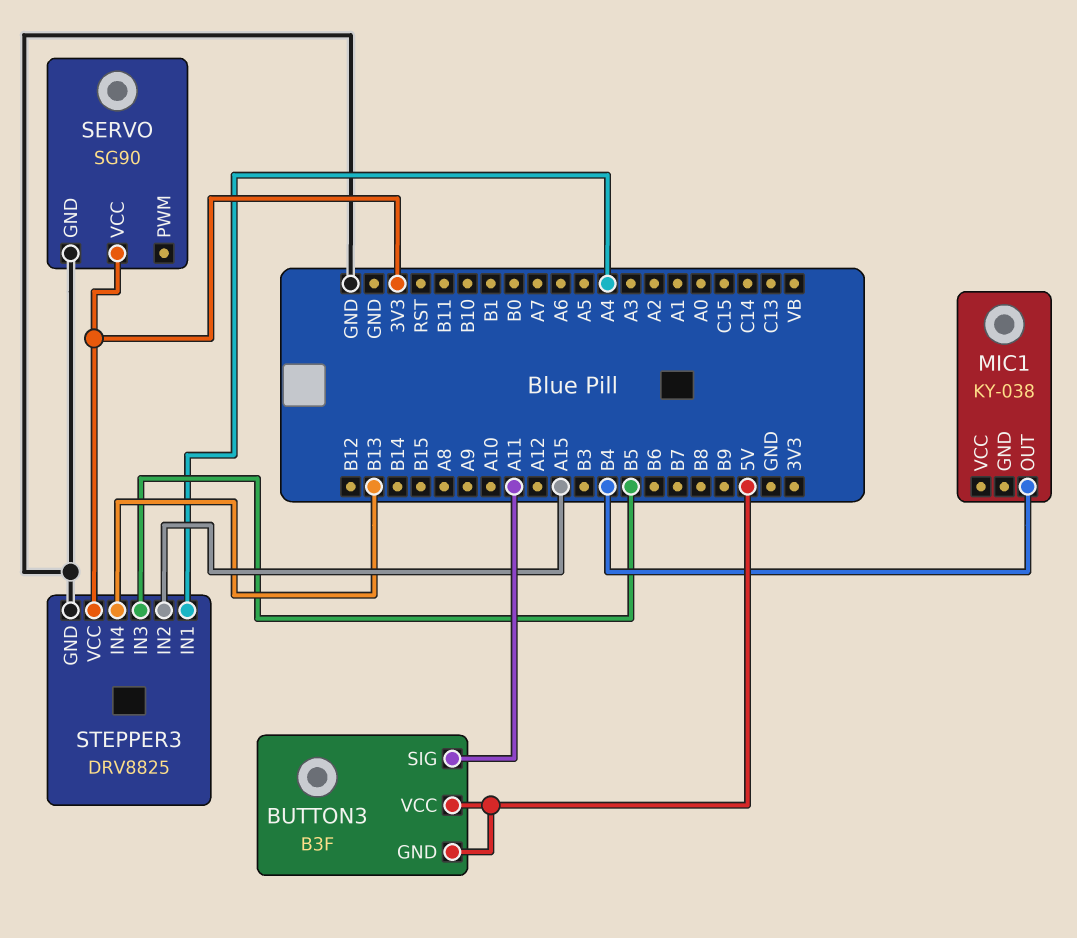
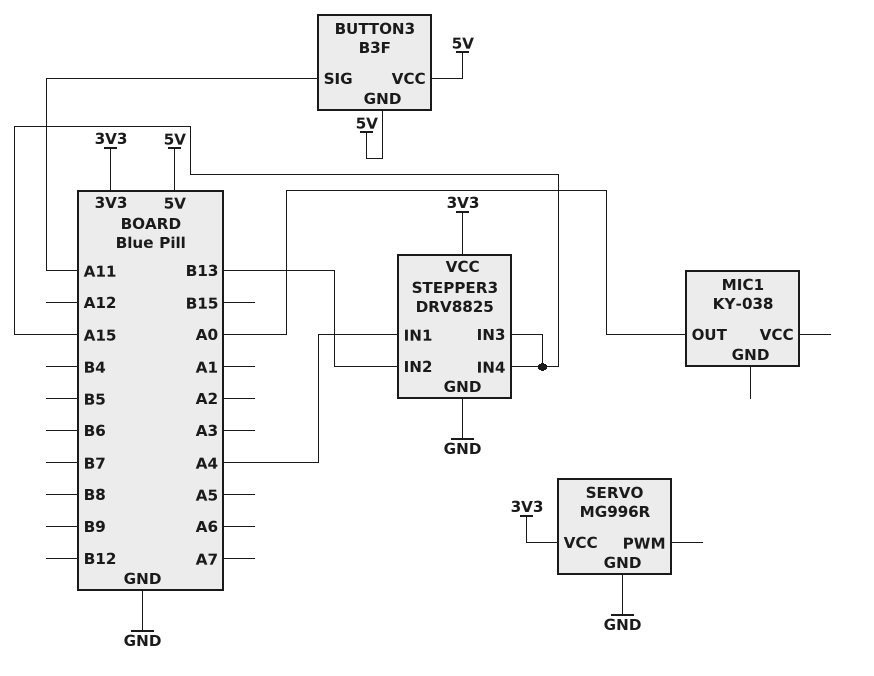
MIC1 pin OUT: B4 -> A0
SERVO: SG90 -> MG996R
STEPPER3 pin IN2: A15 -> B13
STEPPER3 pin IN3: B5 -> A15
STEPPER3 pin IN4: B13 -> A15

